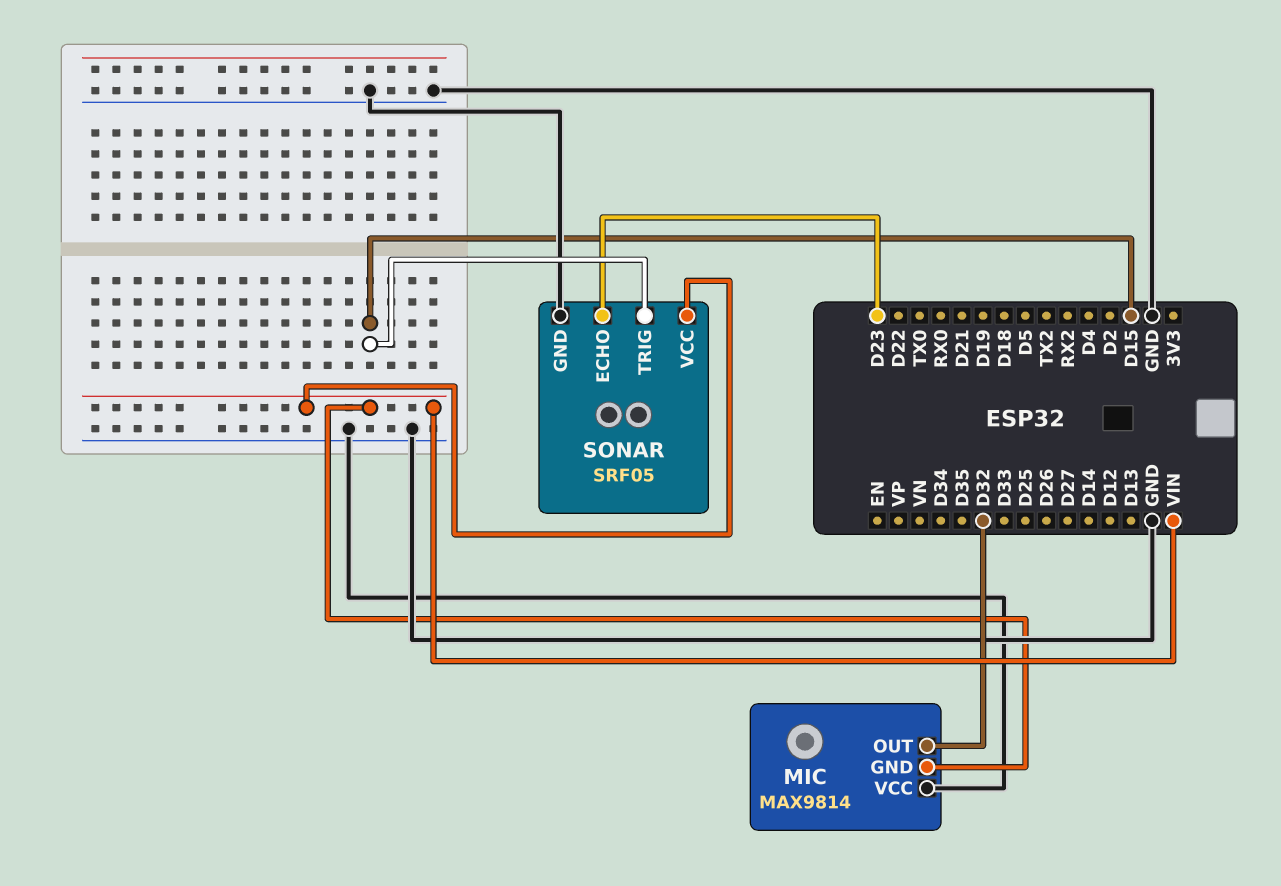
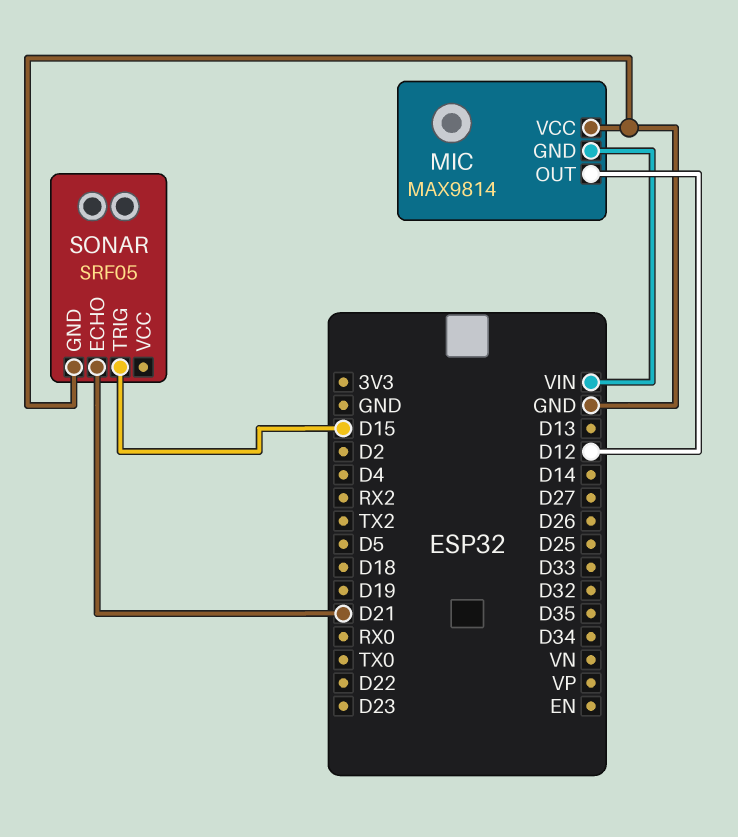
MIC pin OUT: D32 -> D12
SONAR pin ECHO: D23 -> D21
SONAR pin VCC: VIN -> none

